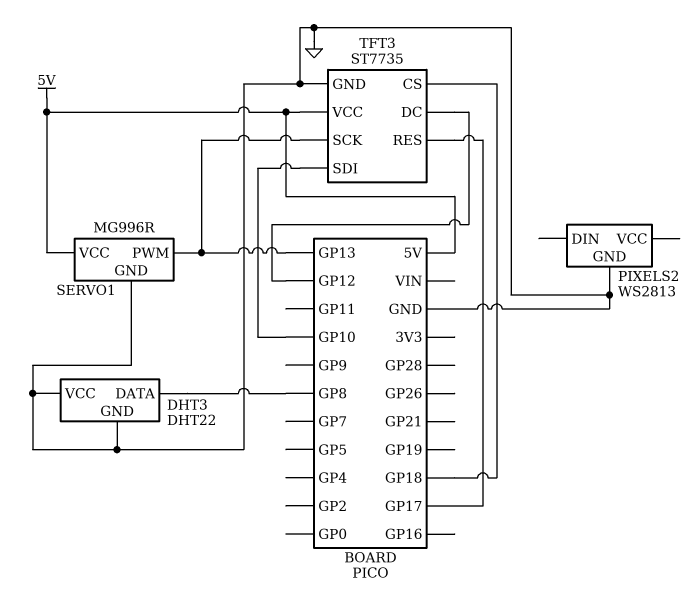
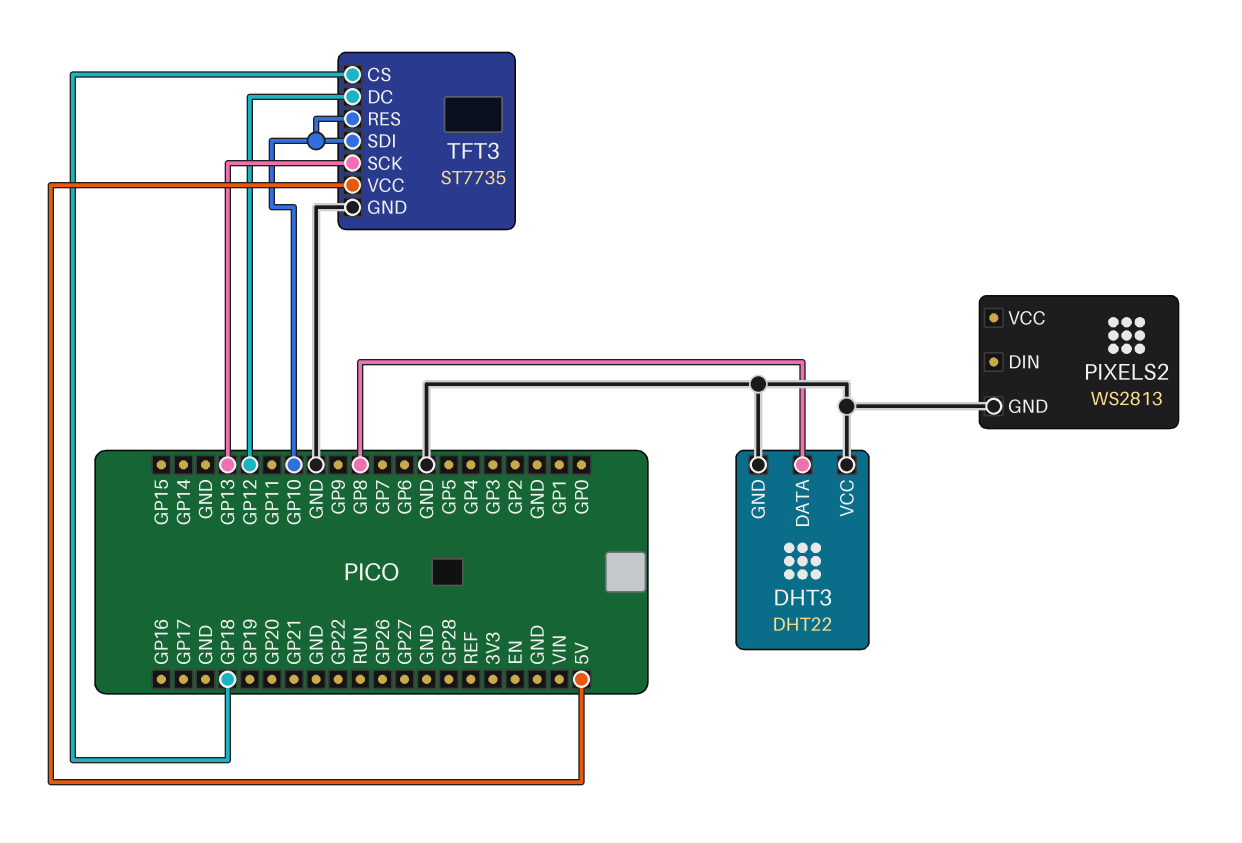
SERVO1: MG996R -> none
SERVO1 pin GND: GND -> none
SERVO1 pin PWM: GP13 -> none
SERVO1 pin VCC: 5V -> none
TFT3 pin RES: GP17 -> GP10

